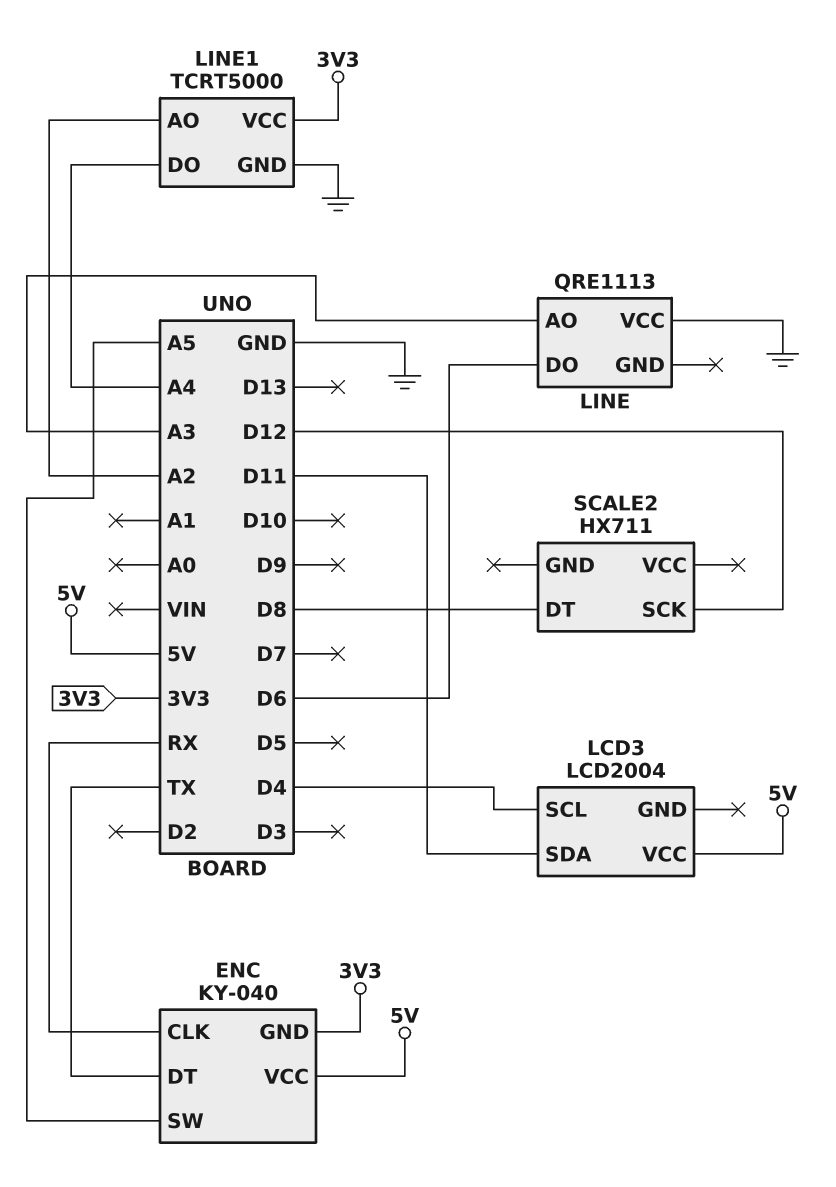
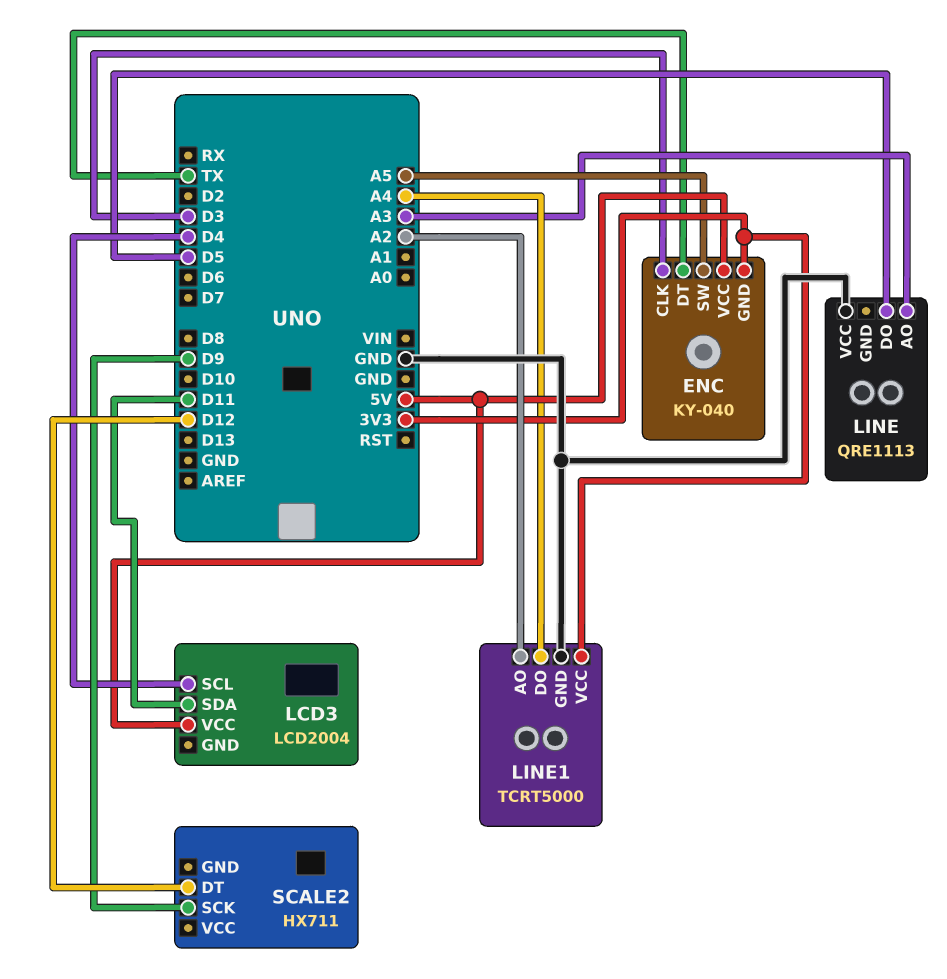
ENC pin CLK: RX -> D3
LINE pin DO: D6 -> D5
SCALE2 pin DT: D8 -> D12
SCALE2 pin SCK: D12 -> D9

